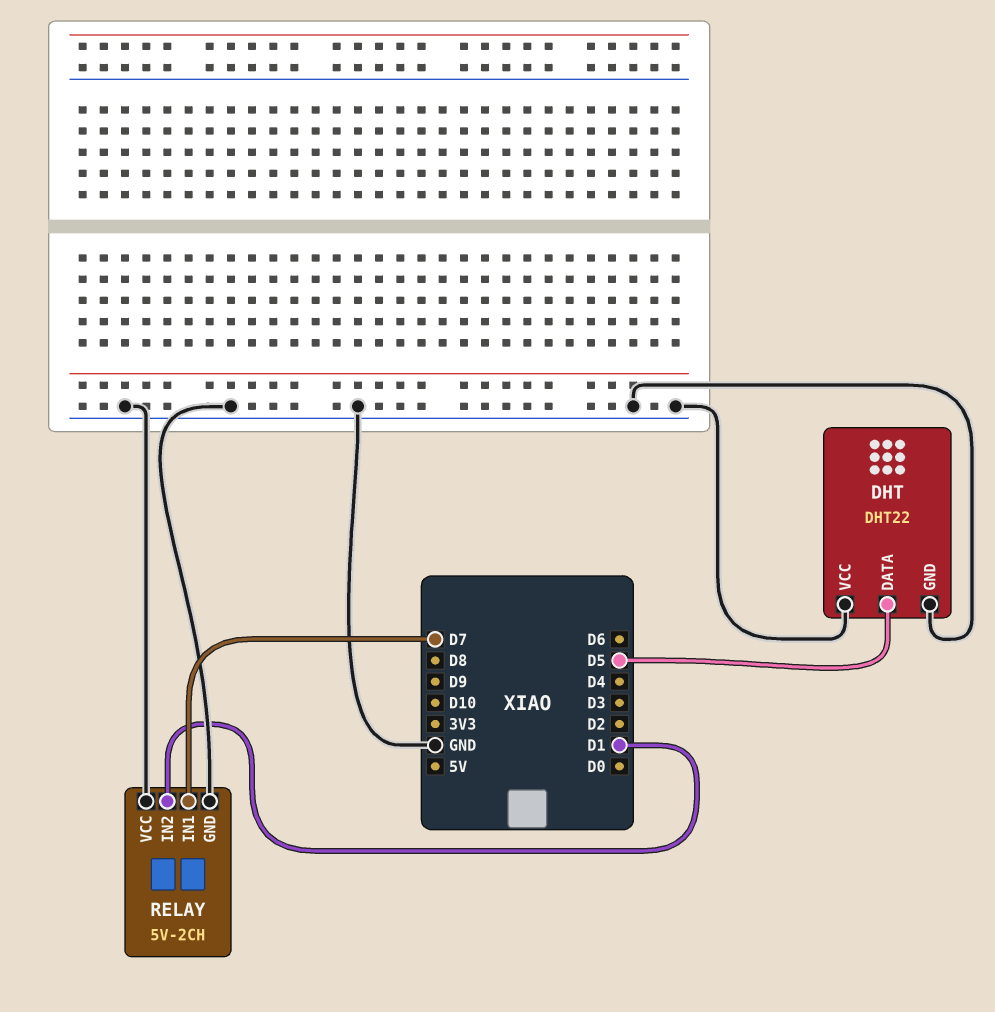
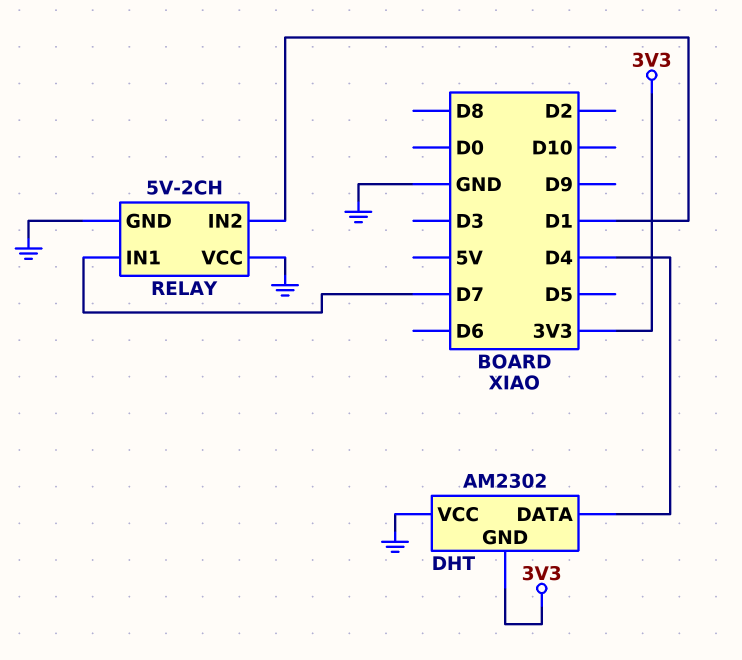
DHT: DHT22 -> AM2302
DHT pin DATA: D5 -> D4
DHT pin GND: GND -> 3V3

